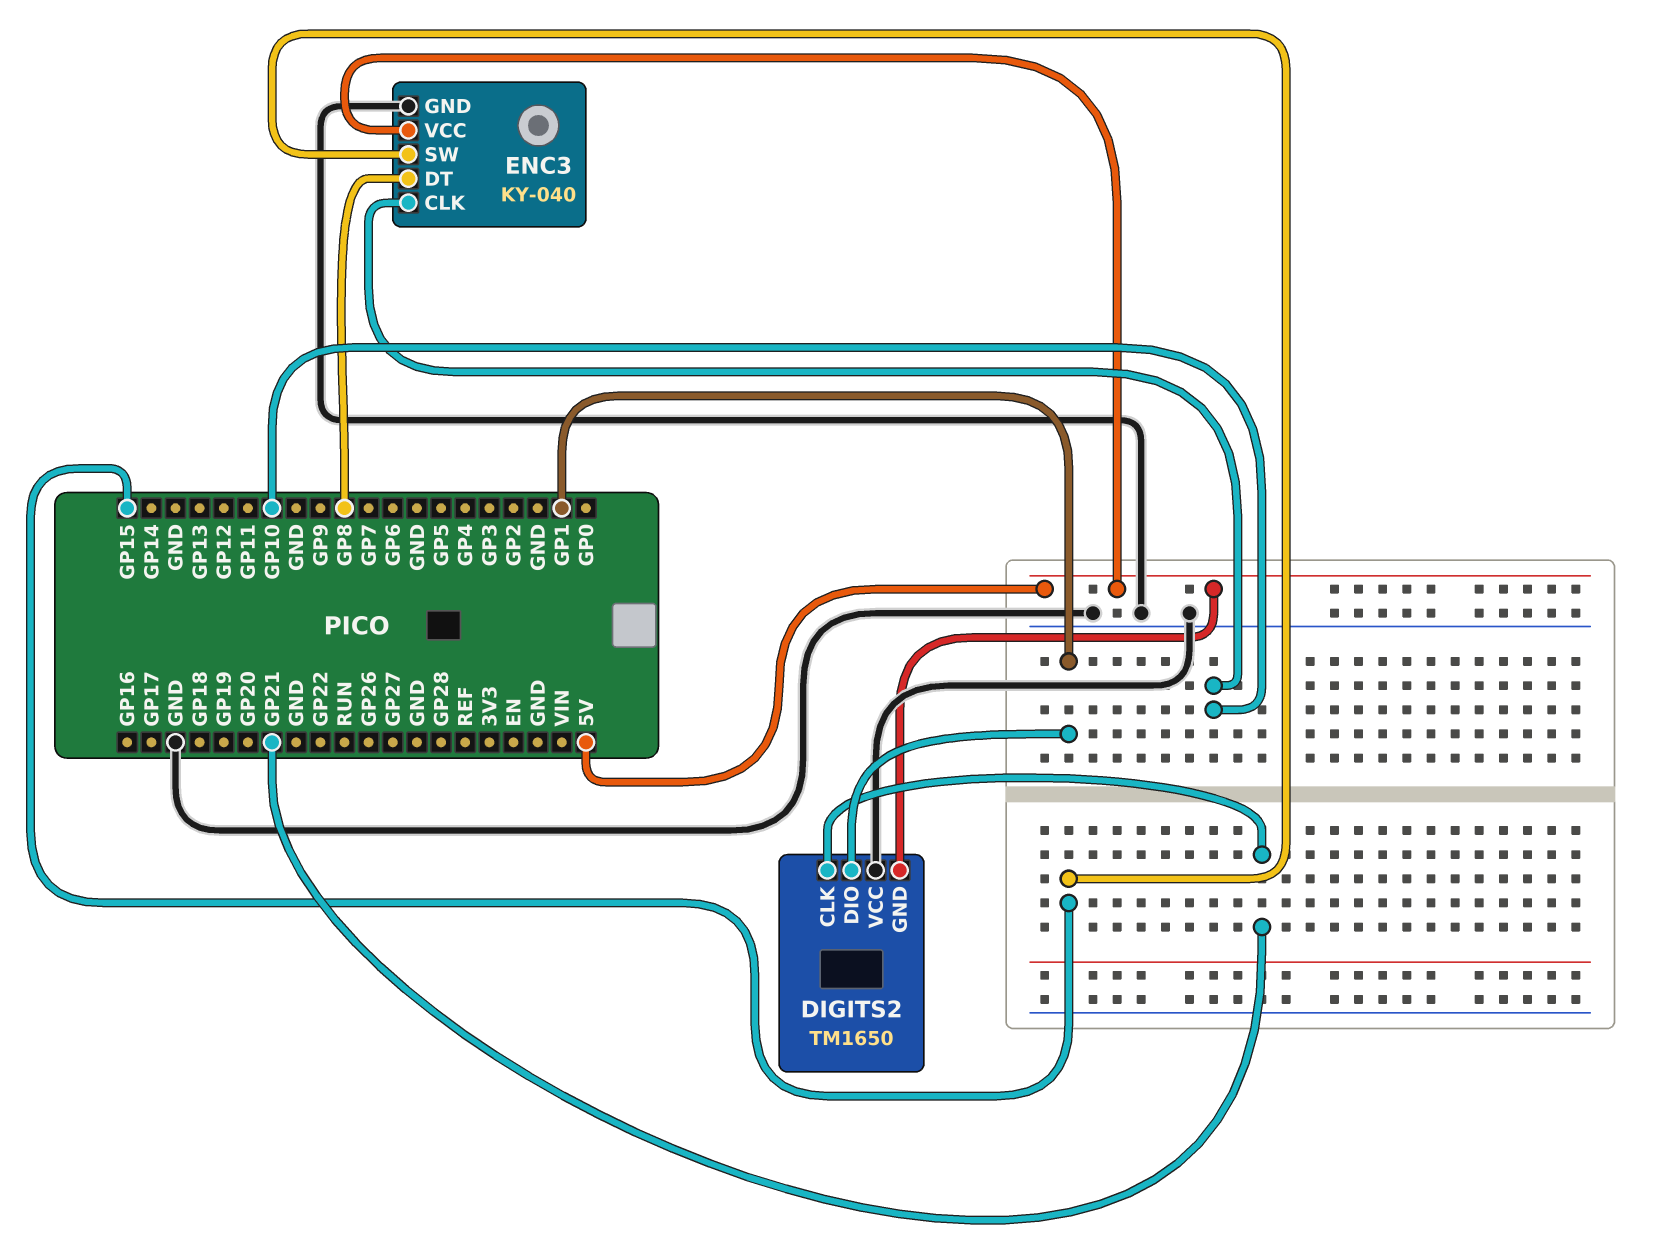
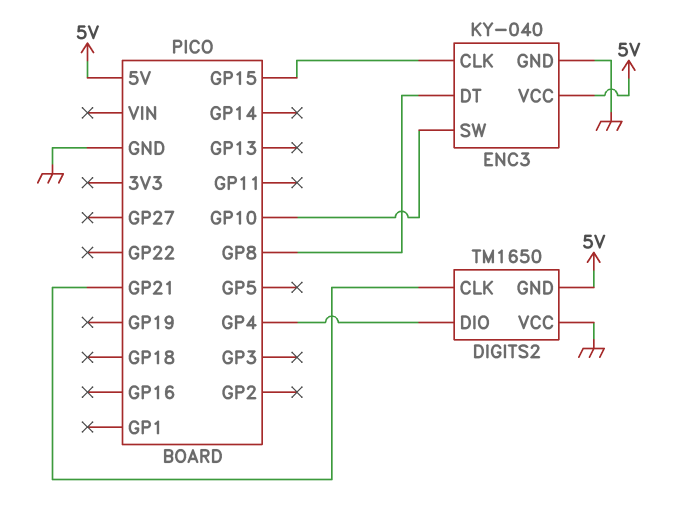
DIGITS2 pin DIO: GP1 -> GP4
ENC3 pin CLK: GP10 -> GP15
ENC3 pin SW: GP15 -> GP10

